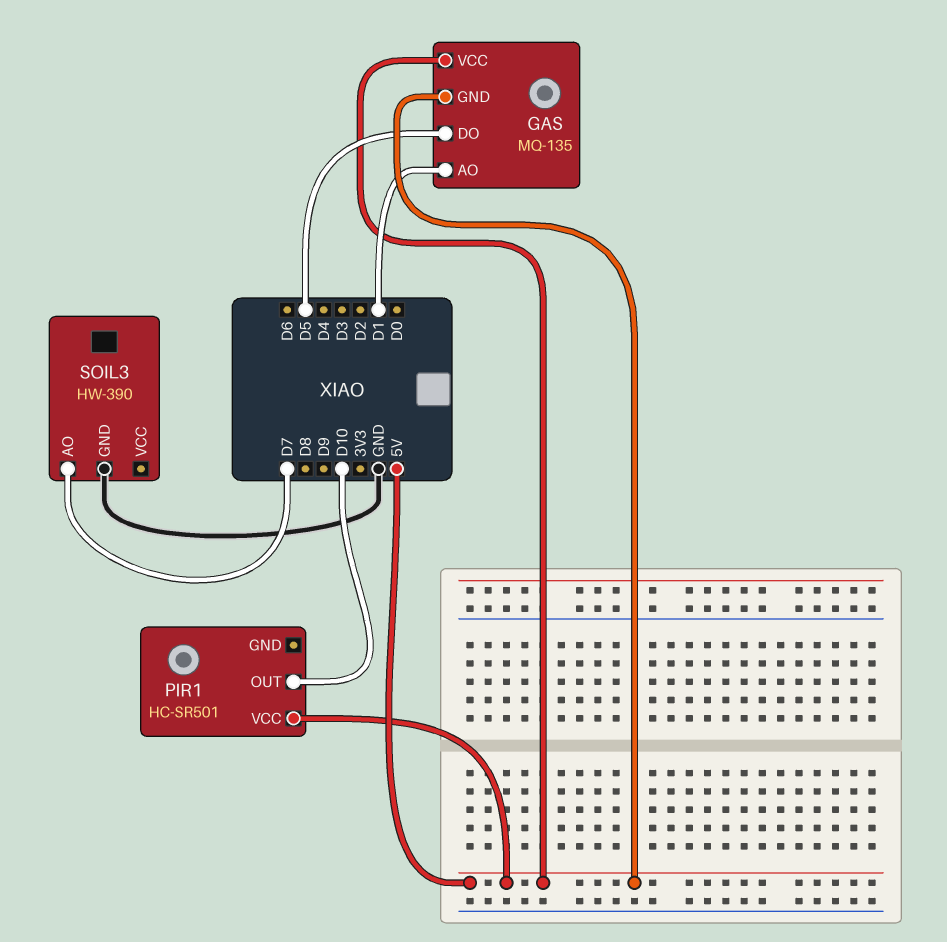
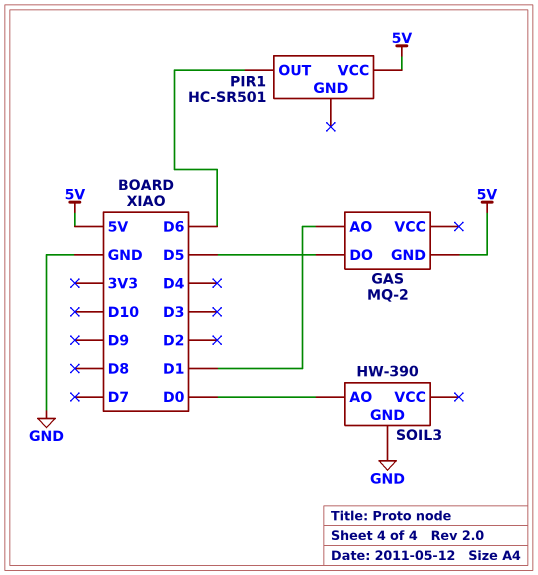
GAS: MQ-135 -> MQ-2
GAS pin VCC: 5V -> none
PIR1 pin OUT: D10 -> D6
SOIL3 pin AO: D7 -> D0

